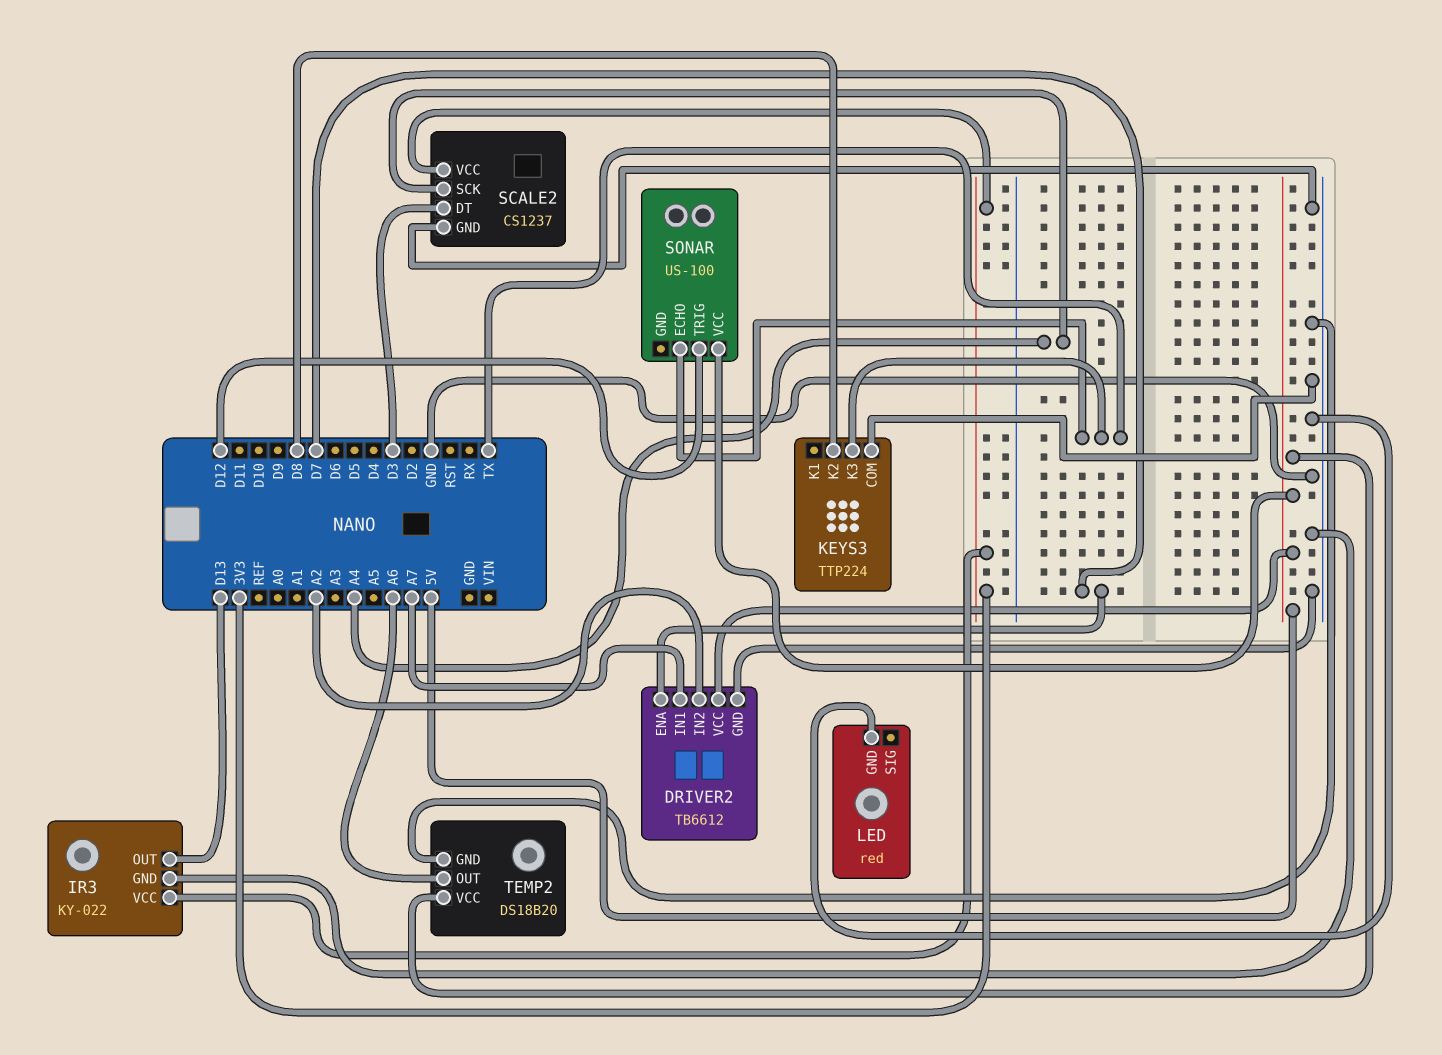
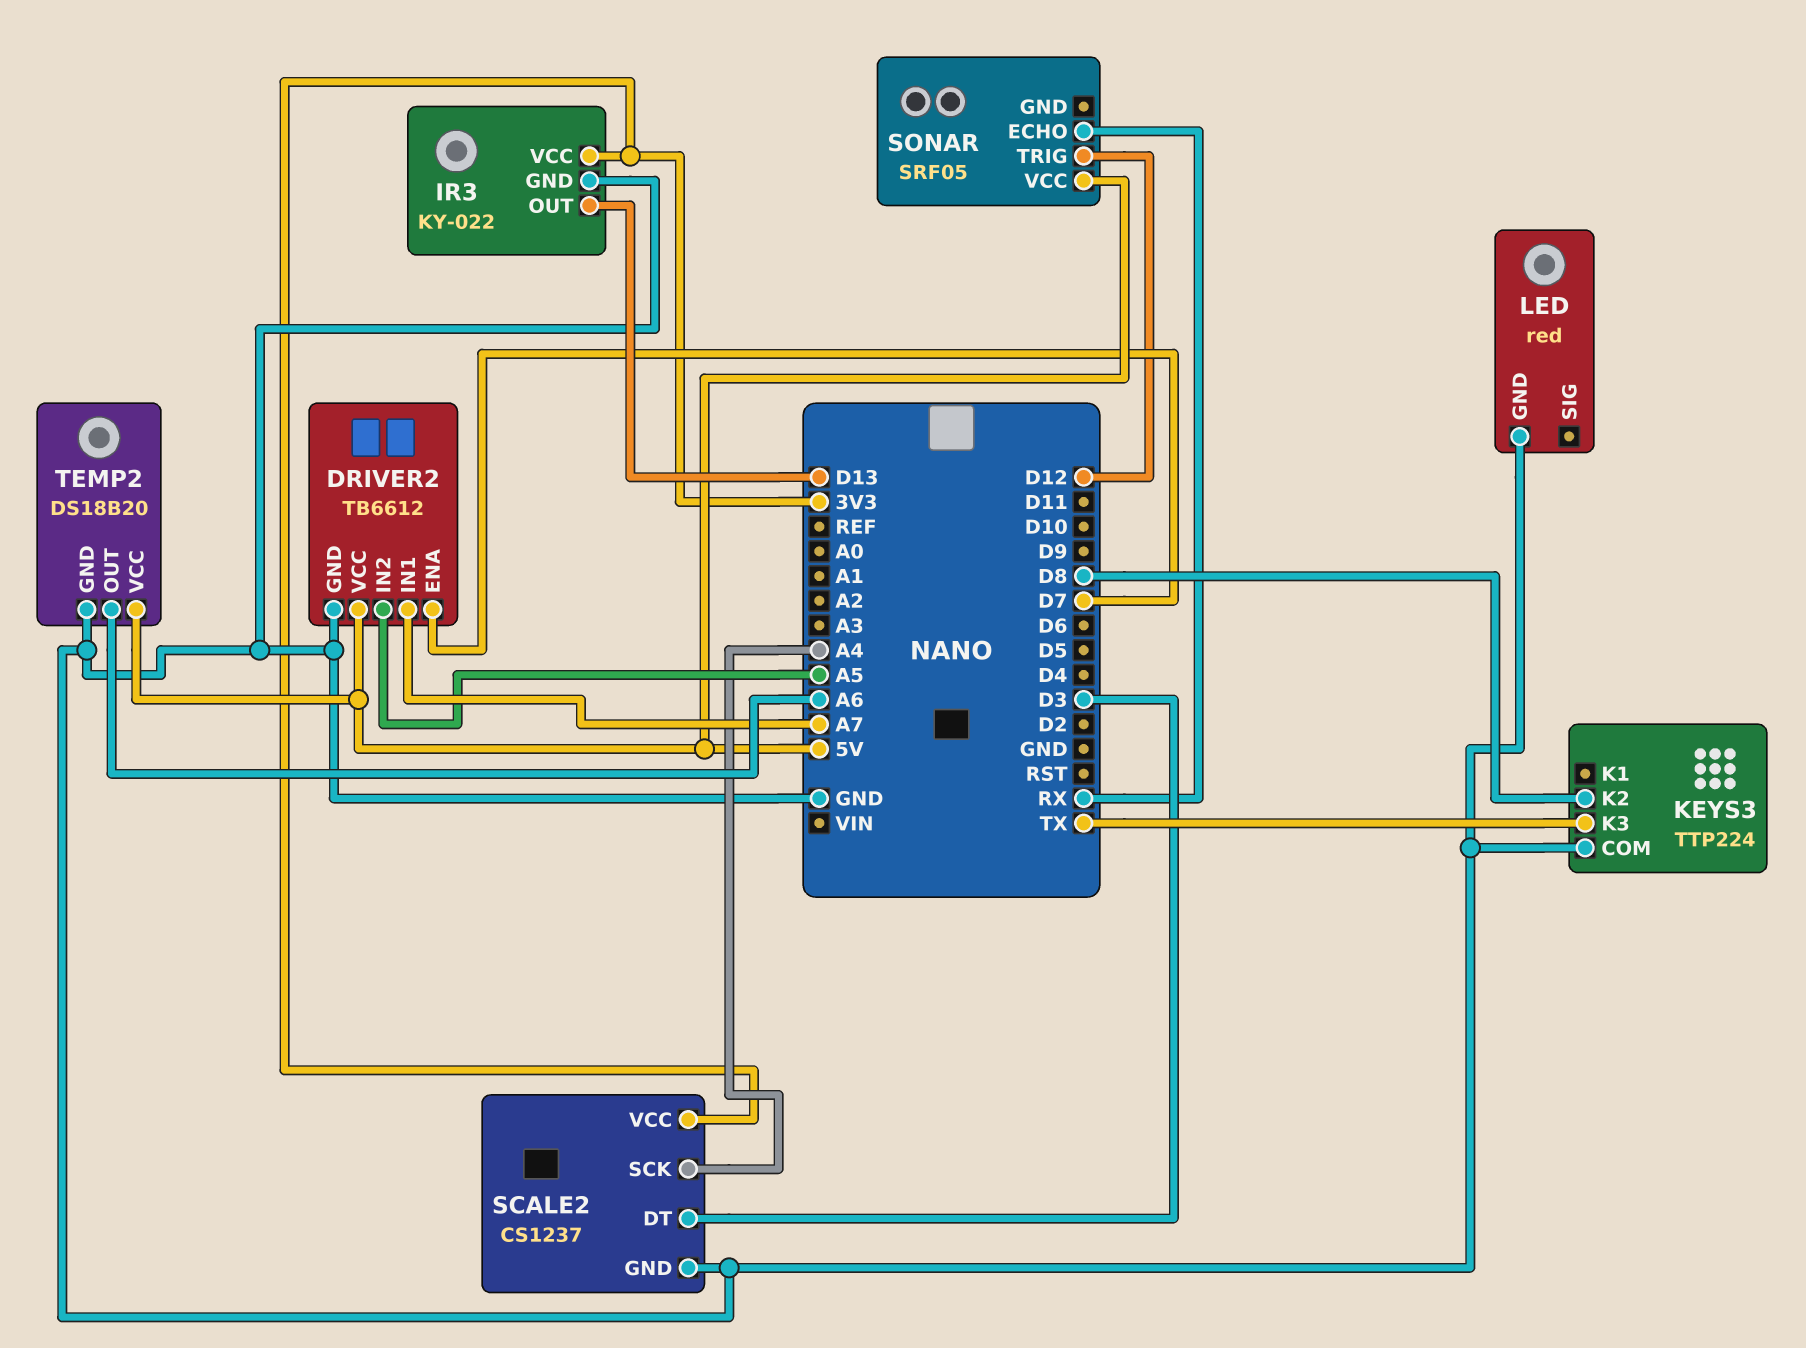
DRIVER2 pin IN2: A2 -> A5
SONAR: US-100 -> SRF05
SONAR pin ECHO: TX -> RX

